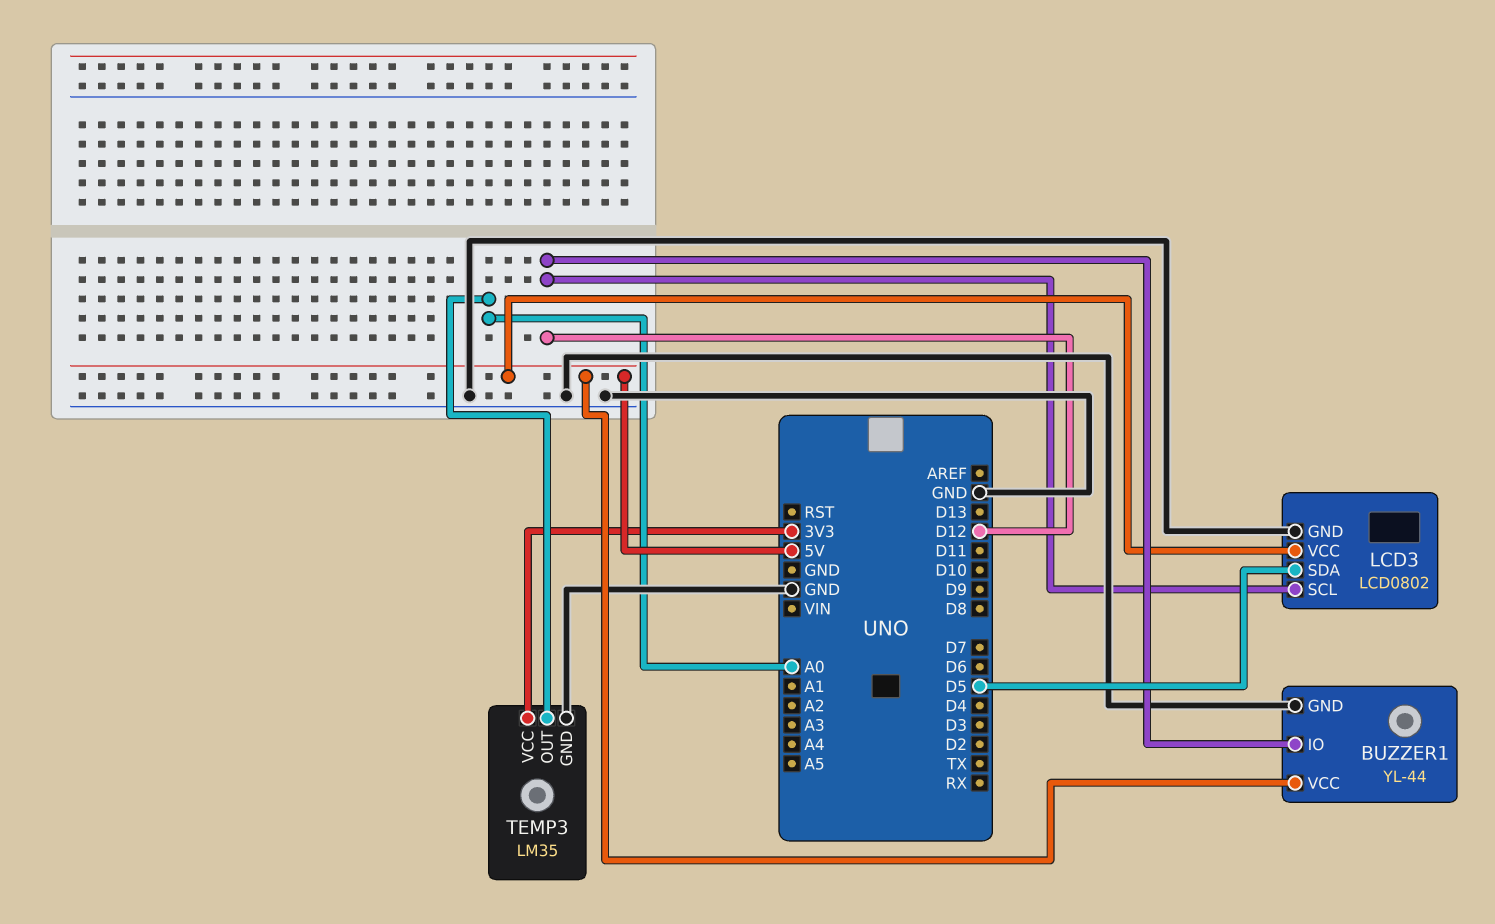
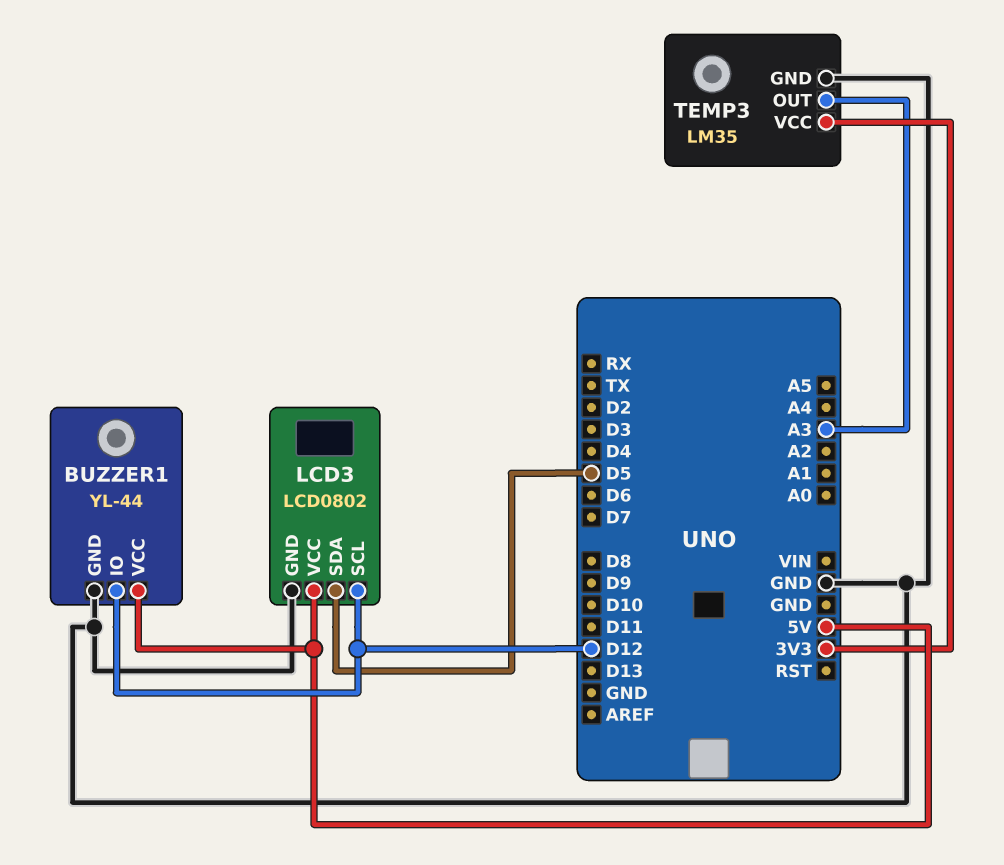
TEMP3 pin OUT: A0 -> A3

